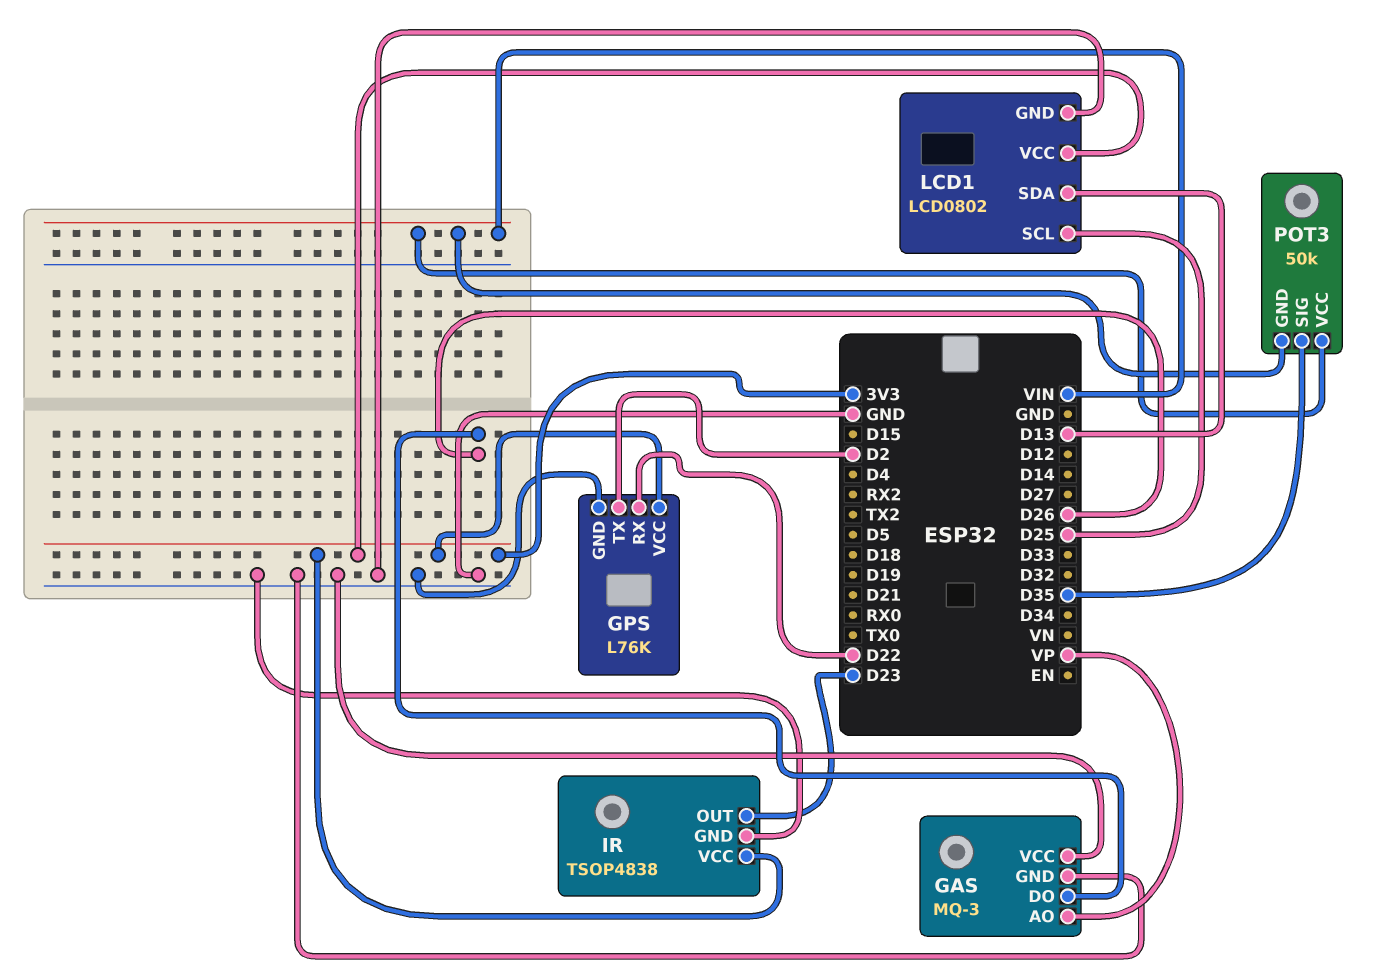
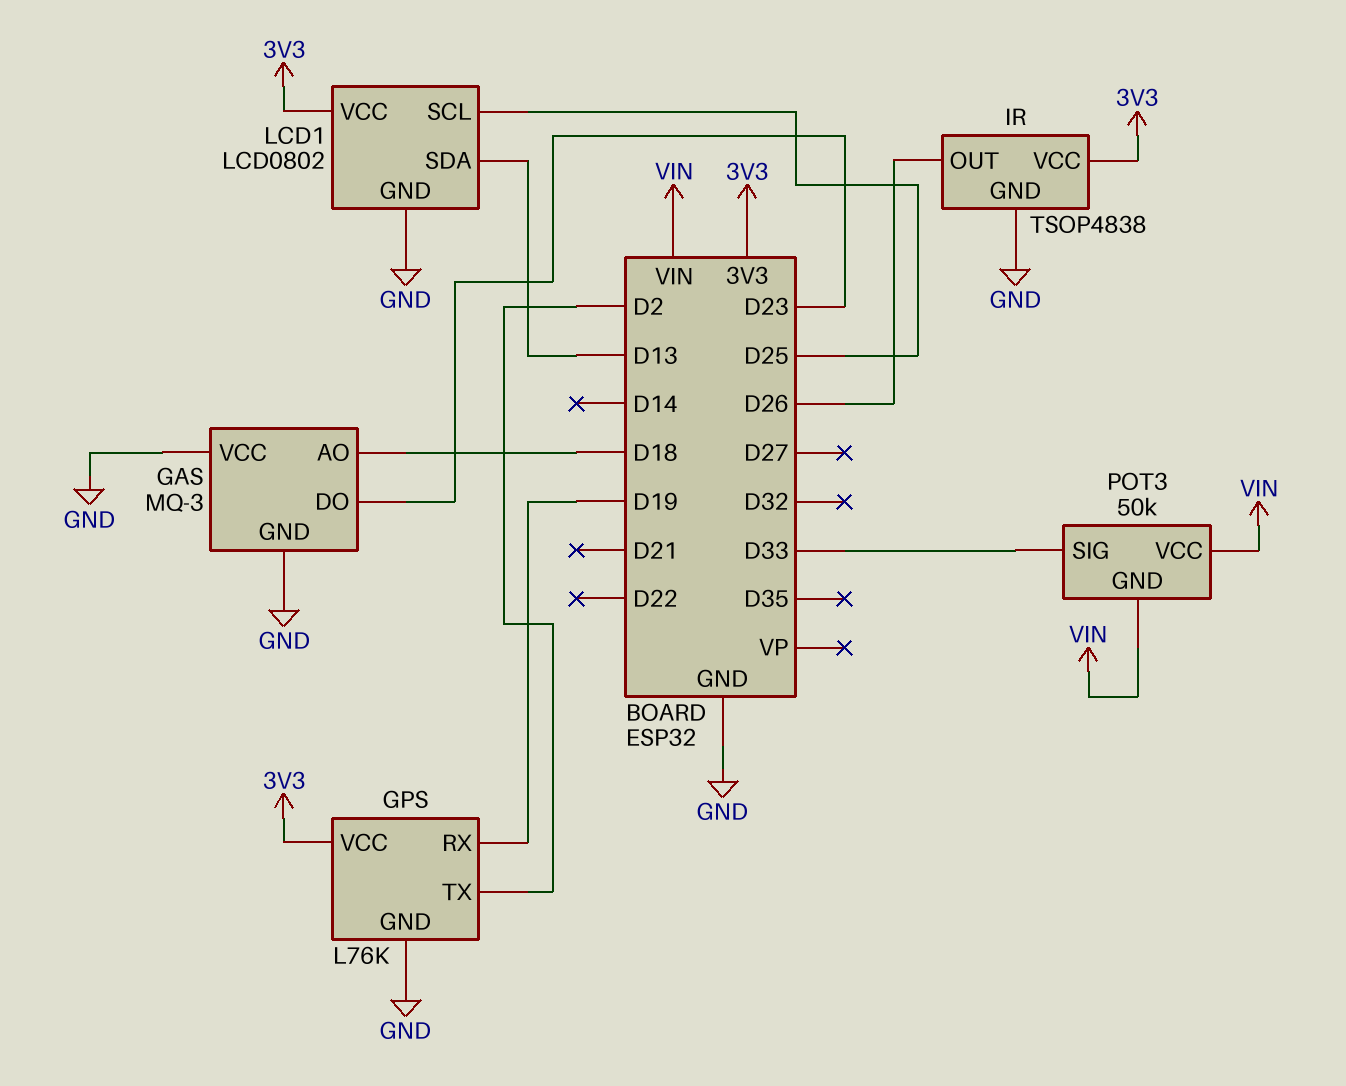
GAS pin AO: VP -> D18
GAS pin DO: D26 -> D23
GPS pin RX: D22 -> D19
IR pin OUT: D23 -> D26
POT3 pin SIG: D35 -> D33

